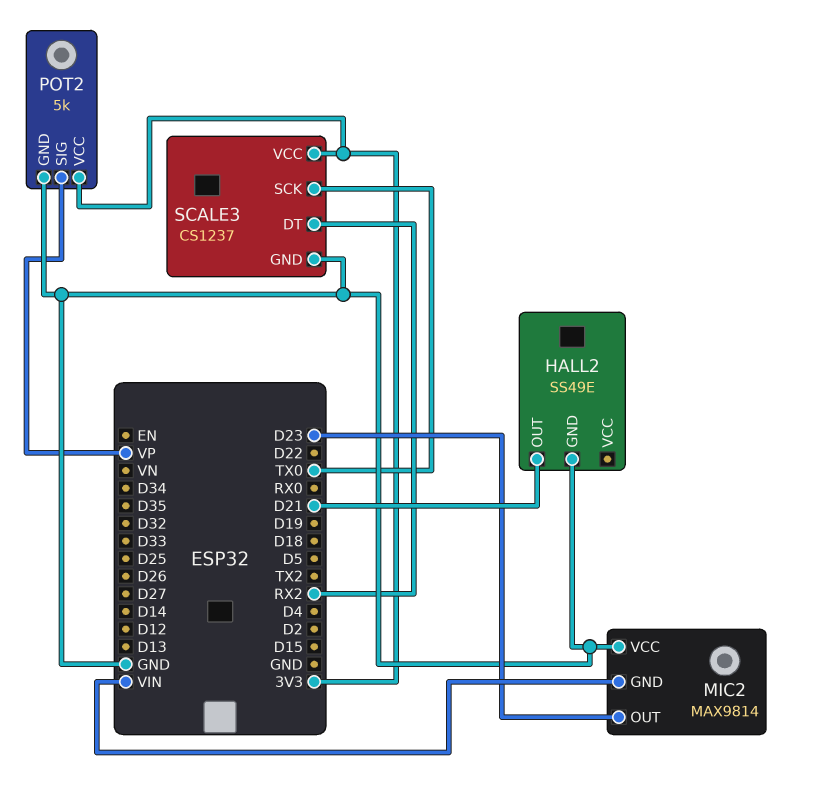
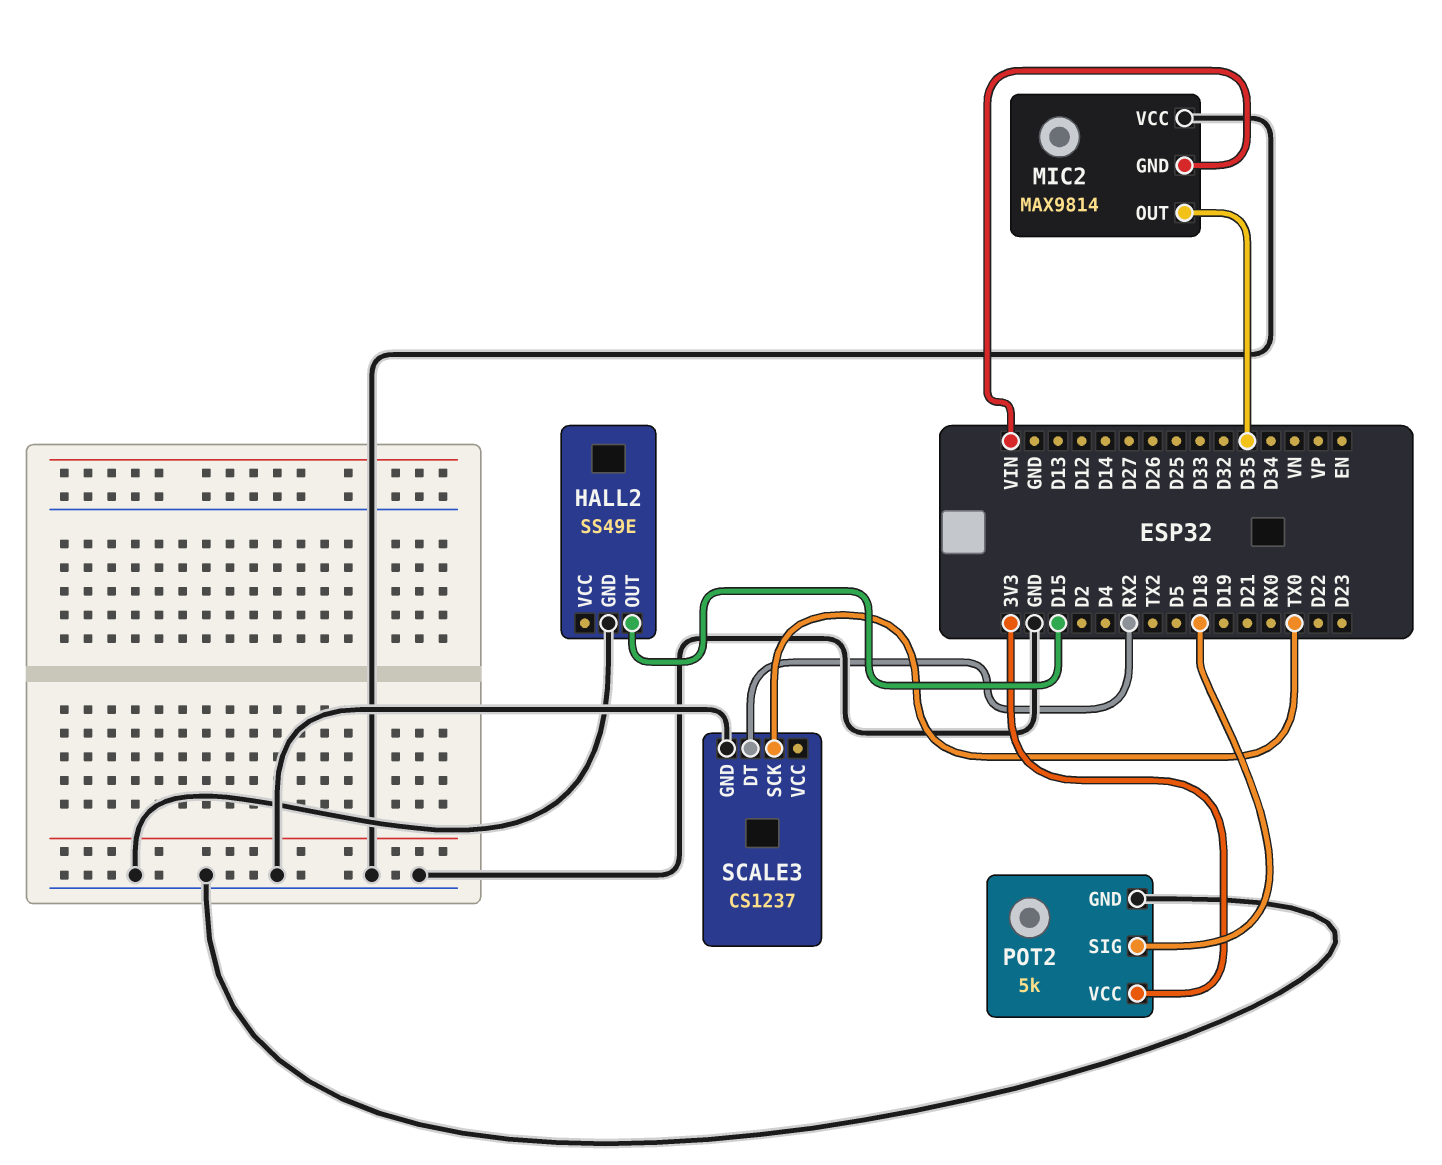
HALL2 pin OUT: D21 -> D15
MIC2 pin OUT: D23 -> D35
POT2 pin SIG: VP -> D18
SCALE3 pin VCC: 3V3 -> none

